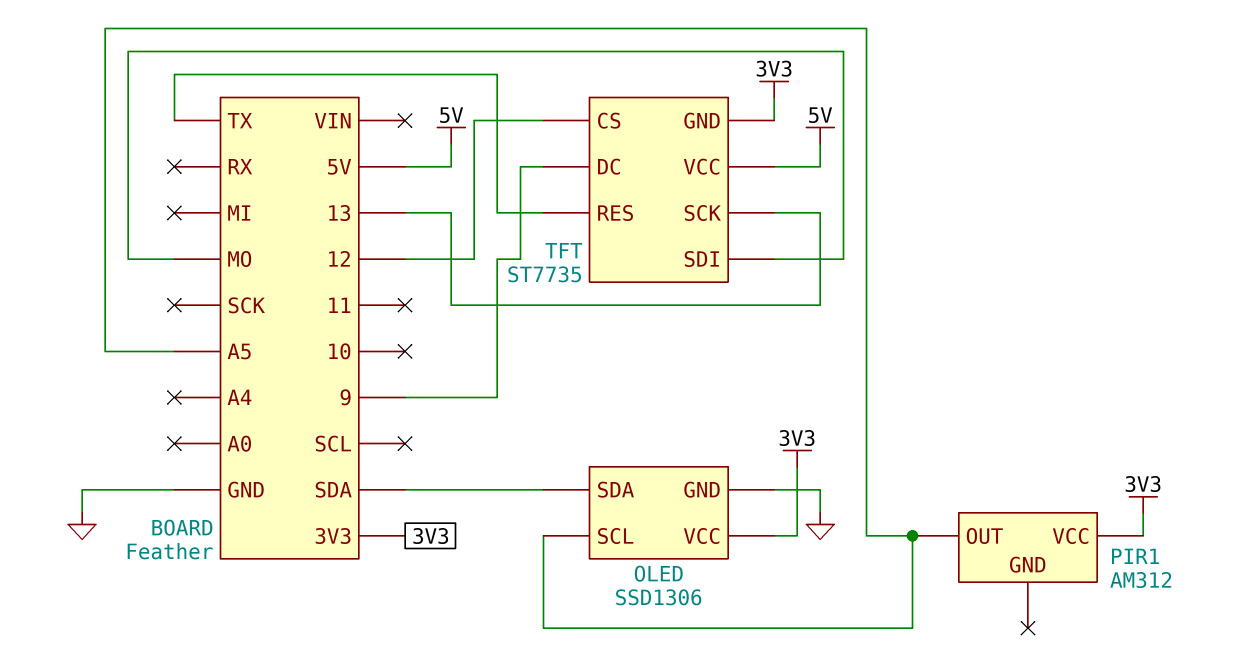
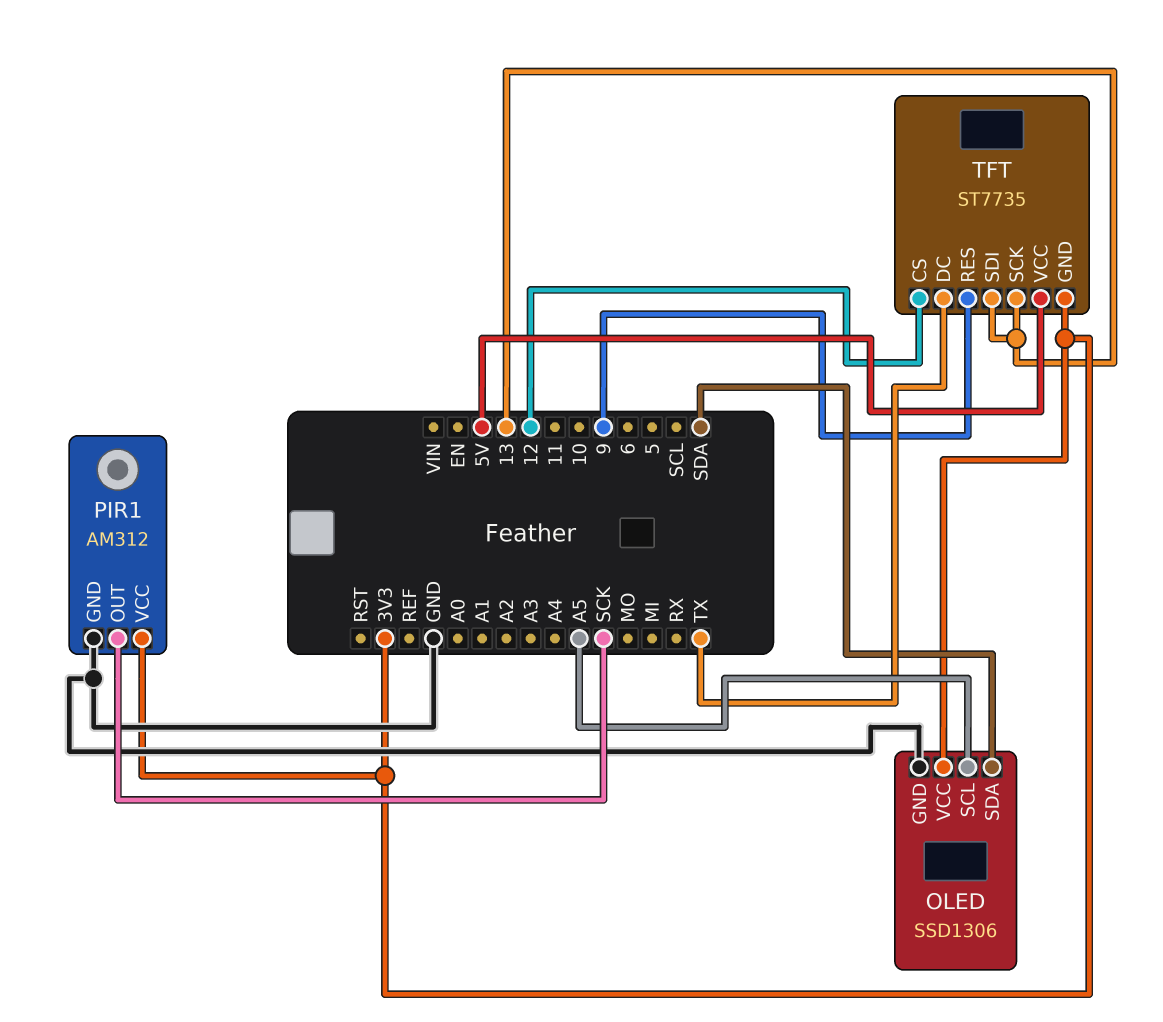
PIR1 pin GND: none -> GND
PIR1 pin OUT: A5 -> SCK
TFT pin DC: 9 -> TX
TFT pin RES: TX -> 9
TFT pin SDI: MO -> 13

